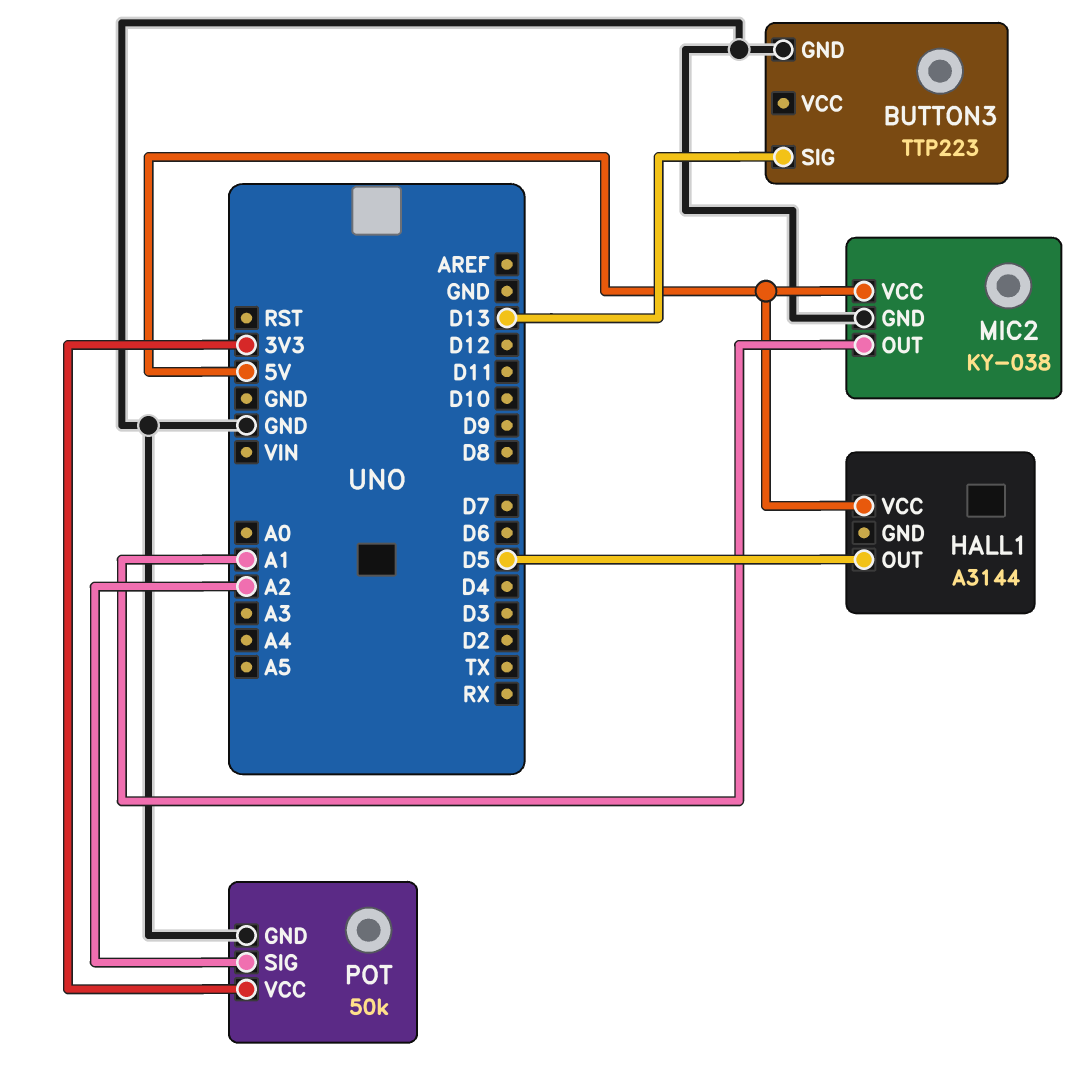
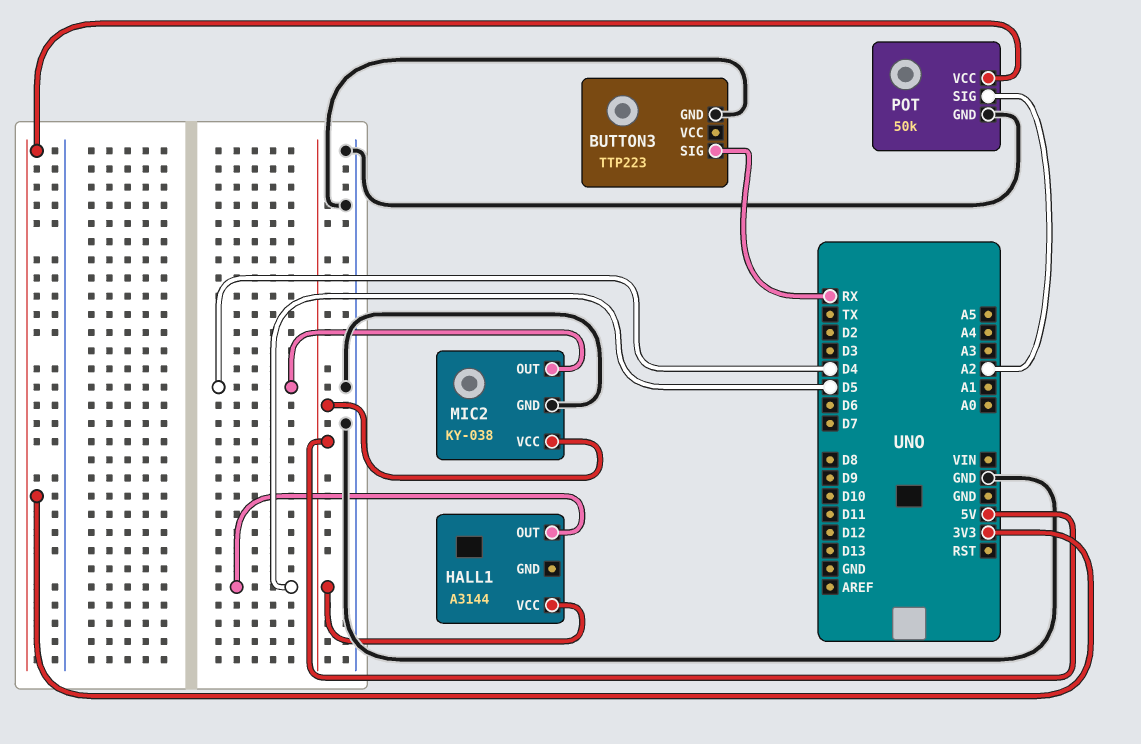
BUTTON3 pin SIG: D13 -> RX
MIC2 pin OUT: A1 -> D4

